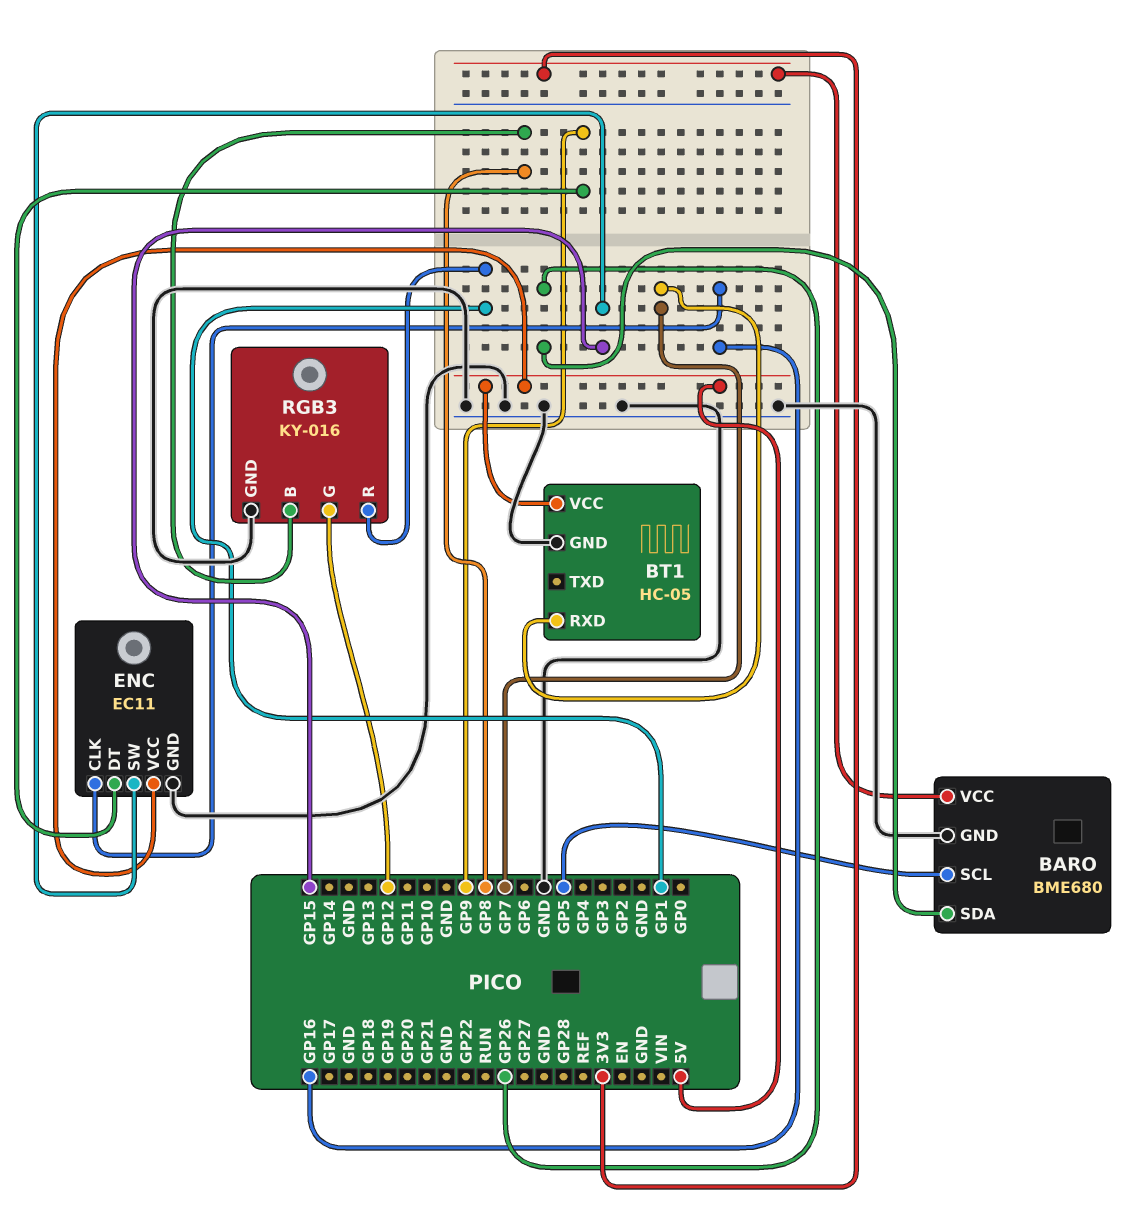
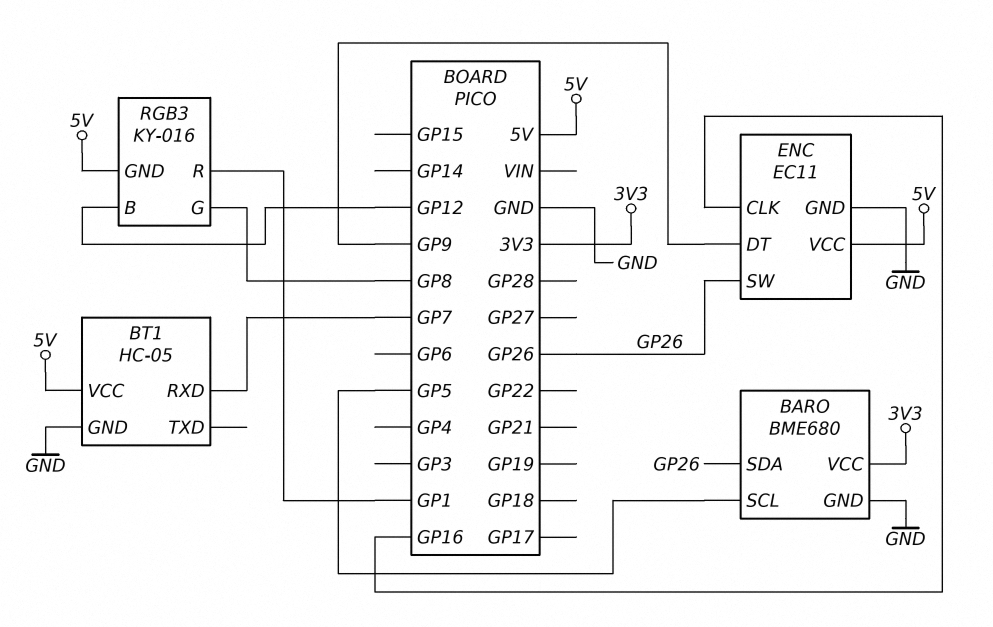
ENC pin SW: GP15 -> GP26
RGB3 pin B: GP8 -> GP12
RGB3 pin G: GP12 -> GP8
RGB3 pin GND: GND -> 5V

